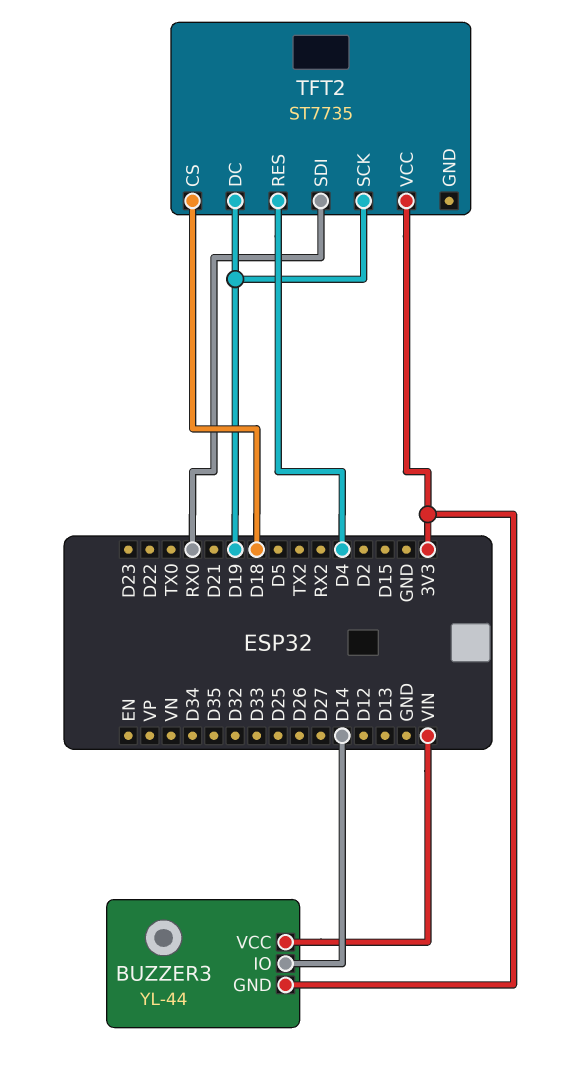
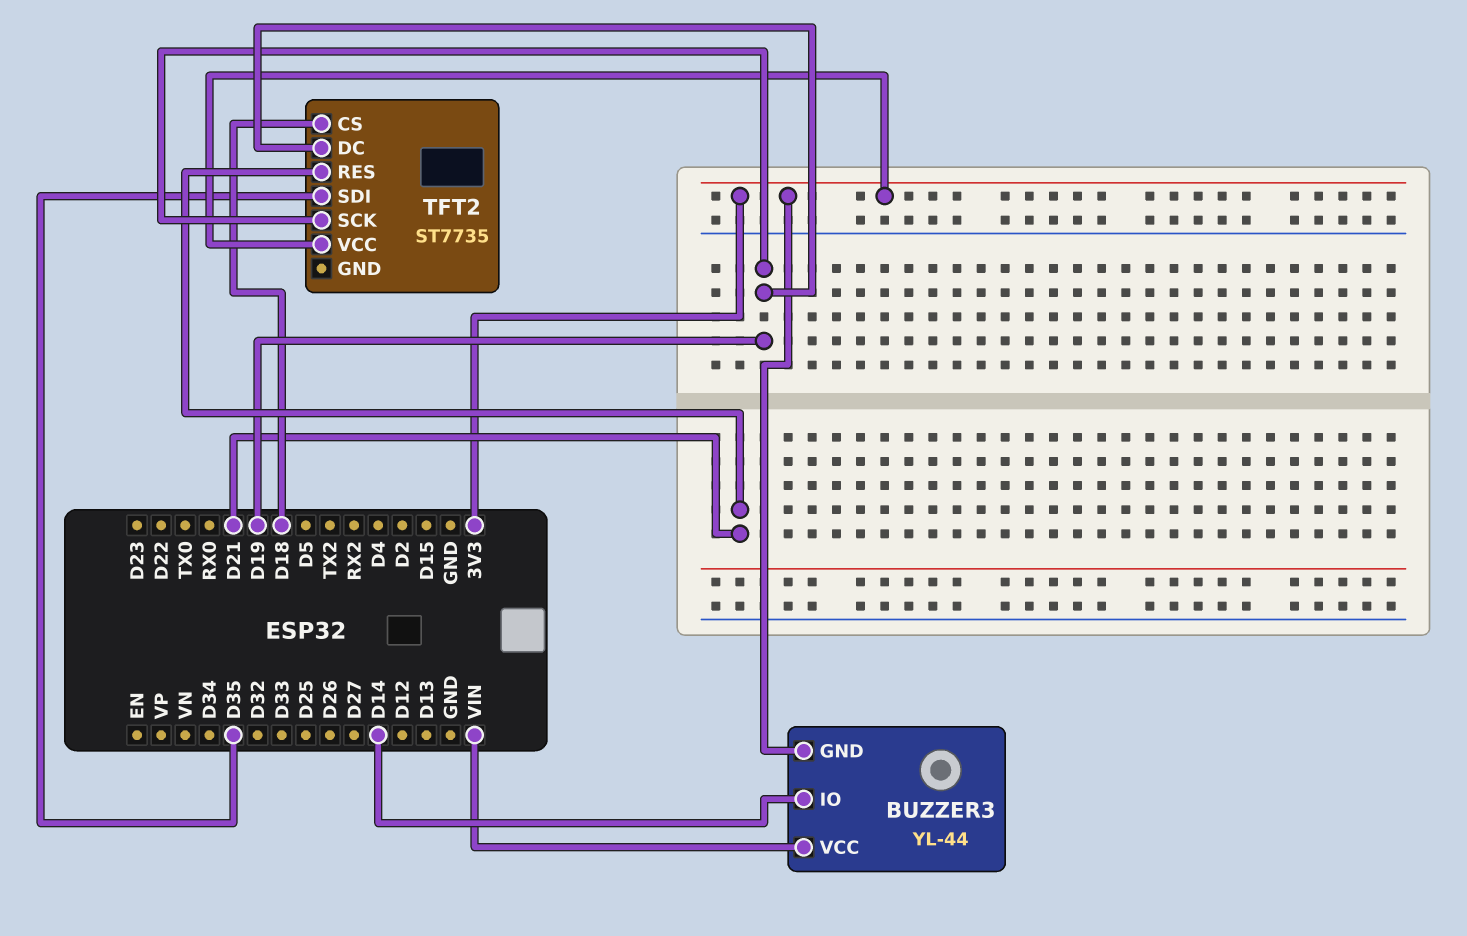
TFT2 pin RES: D4 -> D21
TFT2 pin SDI: RX0 -> D35

